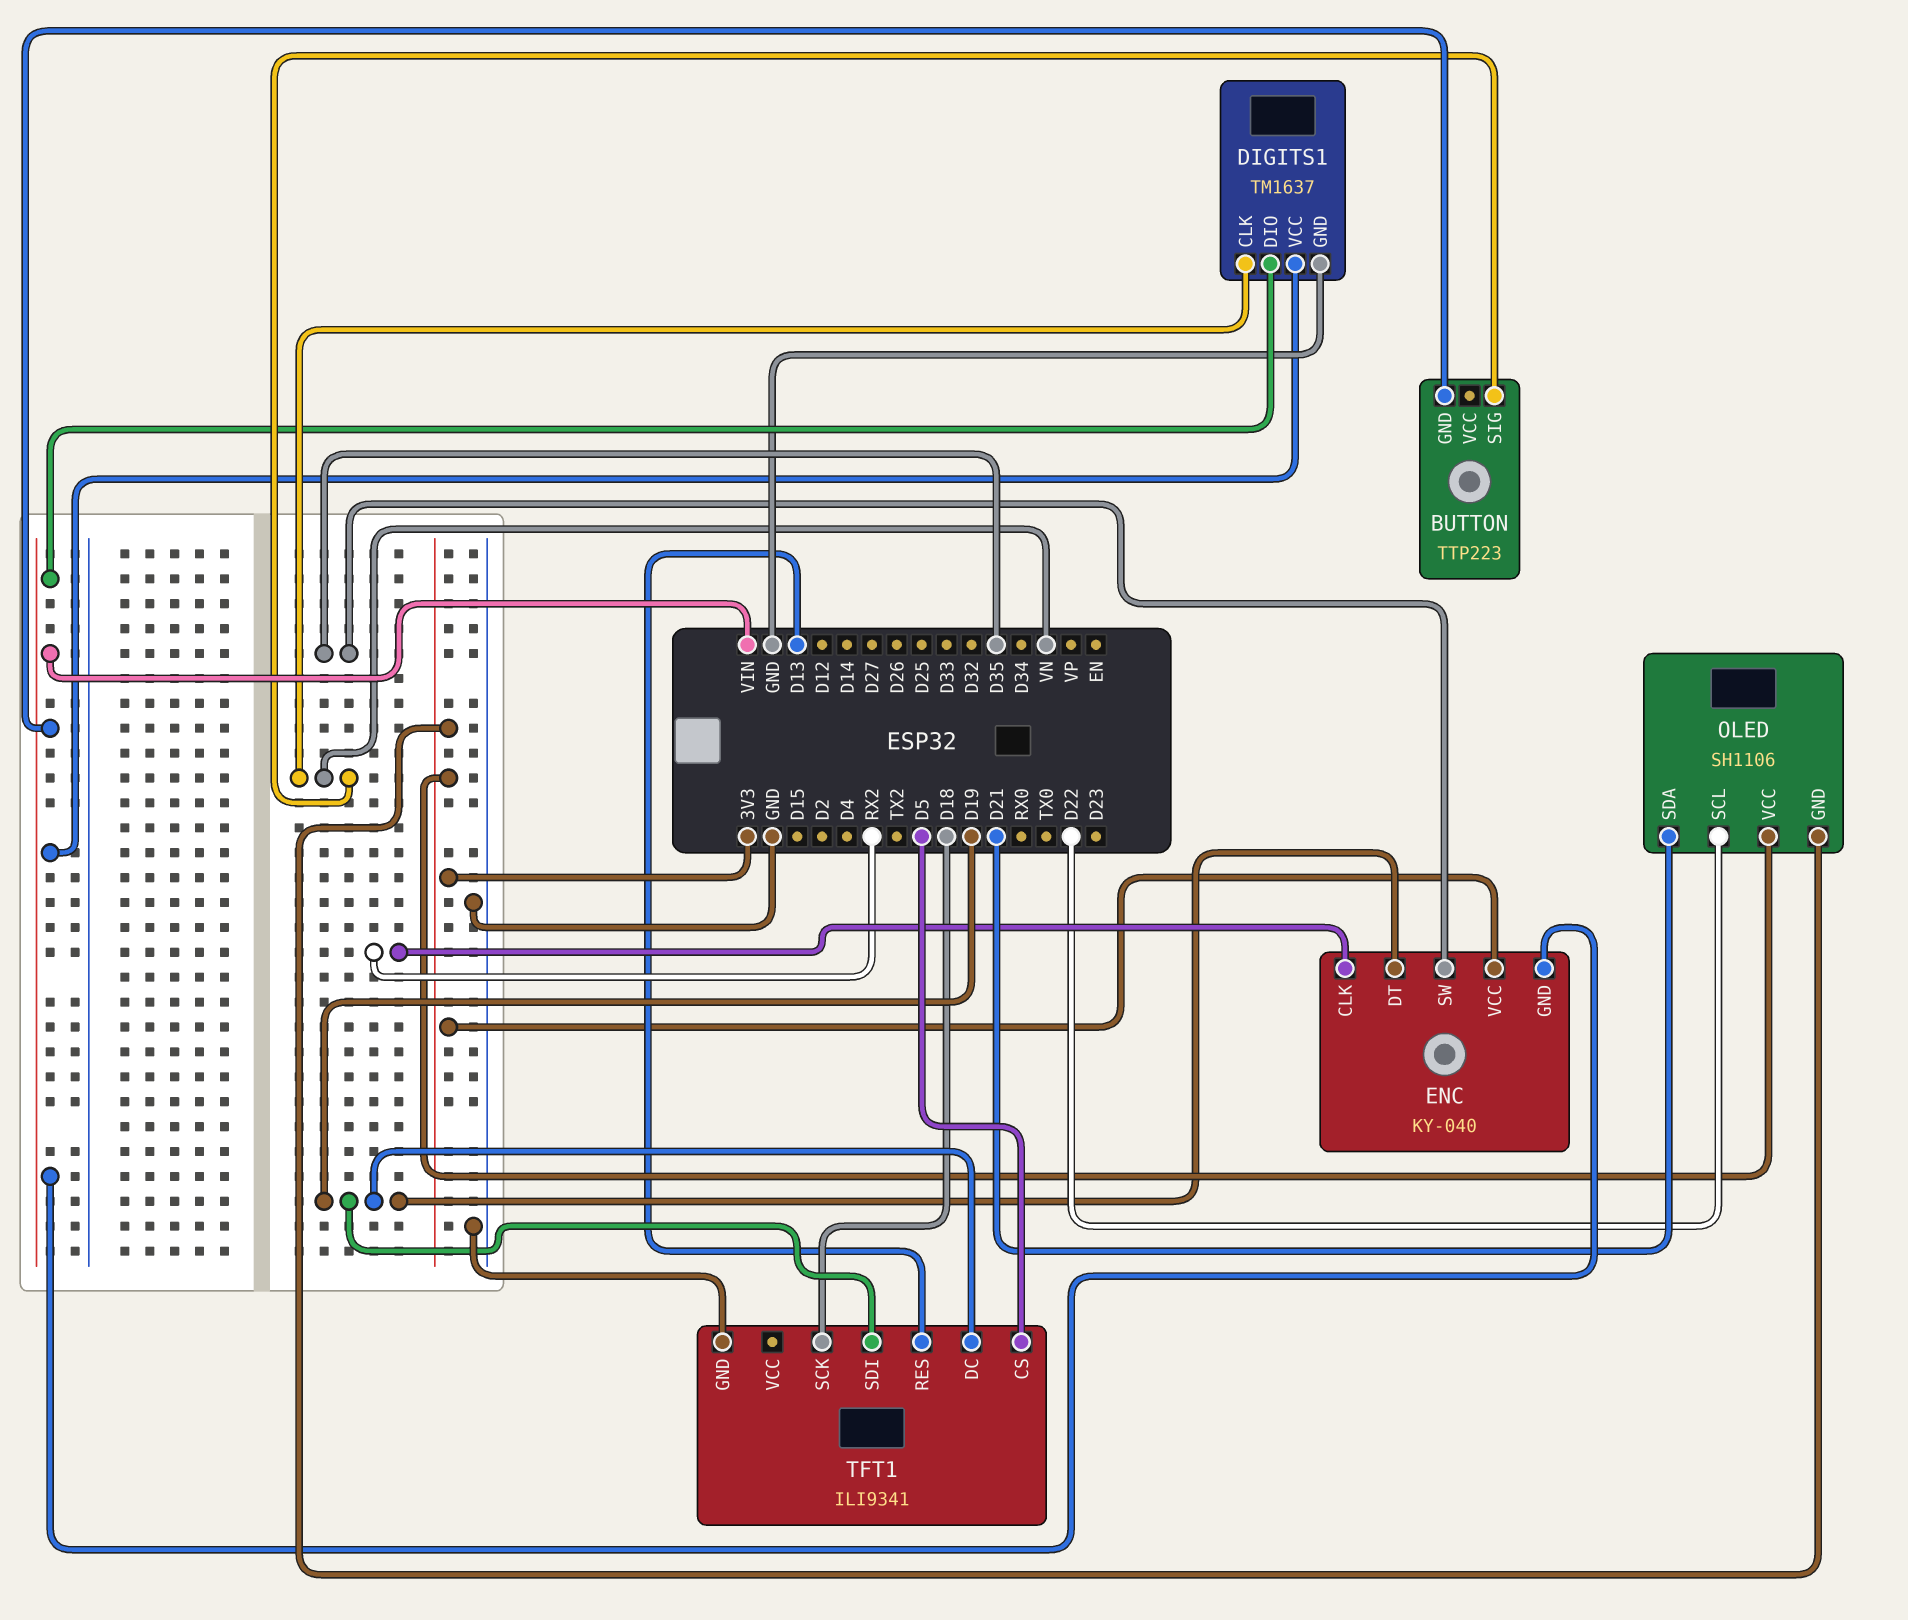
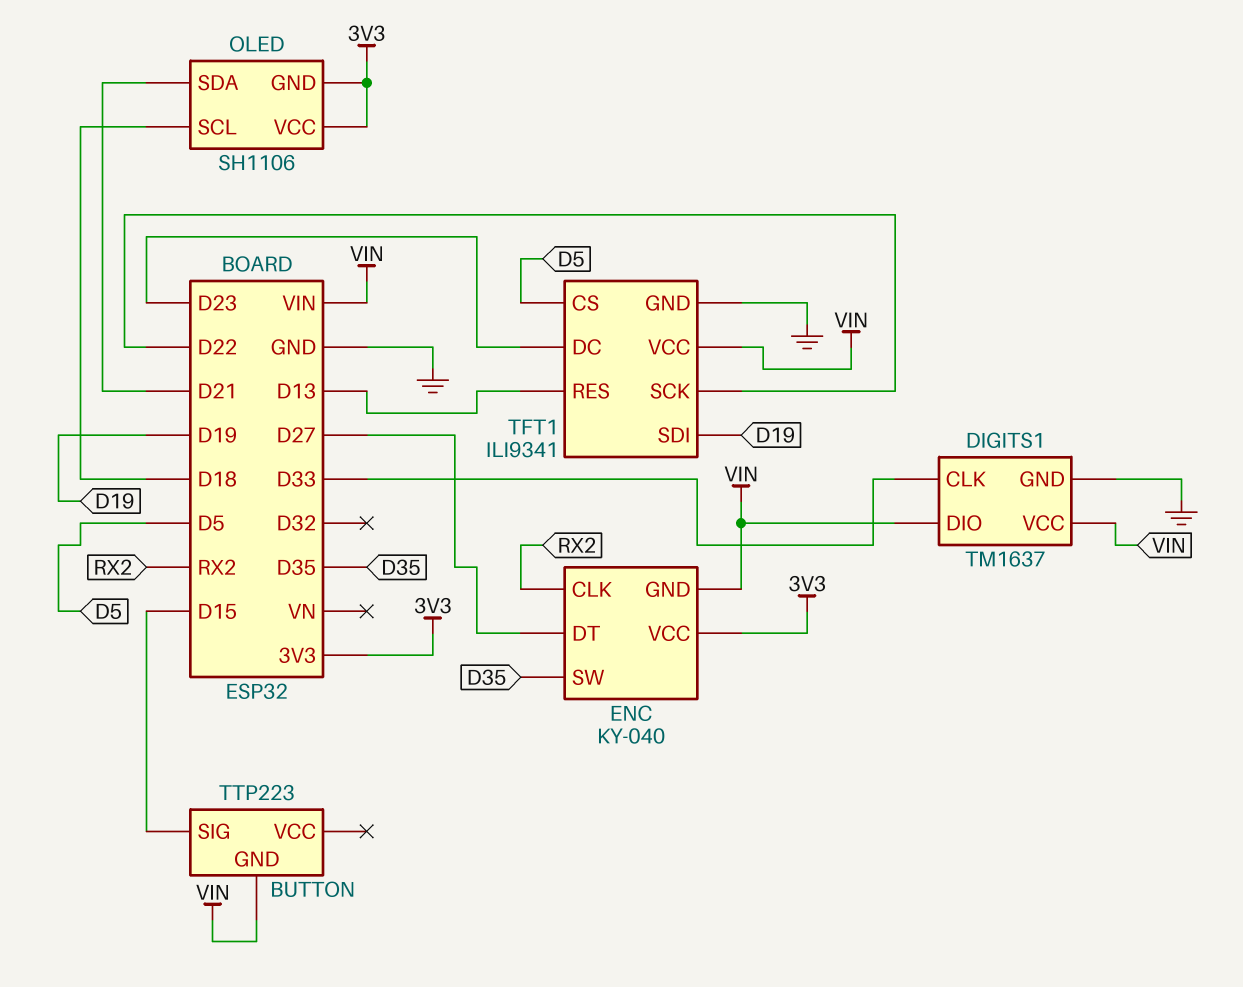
BUTTON pin SIG: VN -> D15
DIGITS1 pin CLK: VN -> D33
ENC pin DT: D19 -> D27
OLED pin SCL: D22 -> D18
TFT1 pin DC: D19 -> D23
TFT1 pin SCK: D18 -> D22
TFT1 pin VCC: none -> VIN

